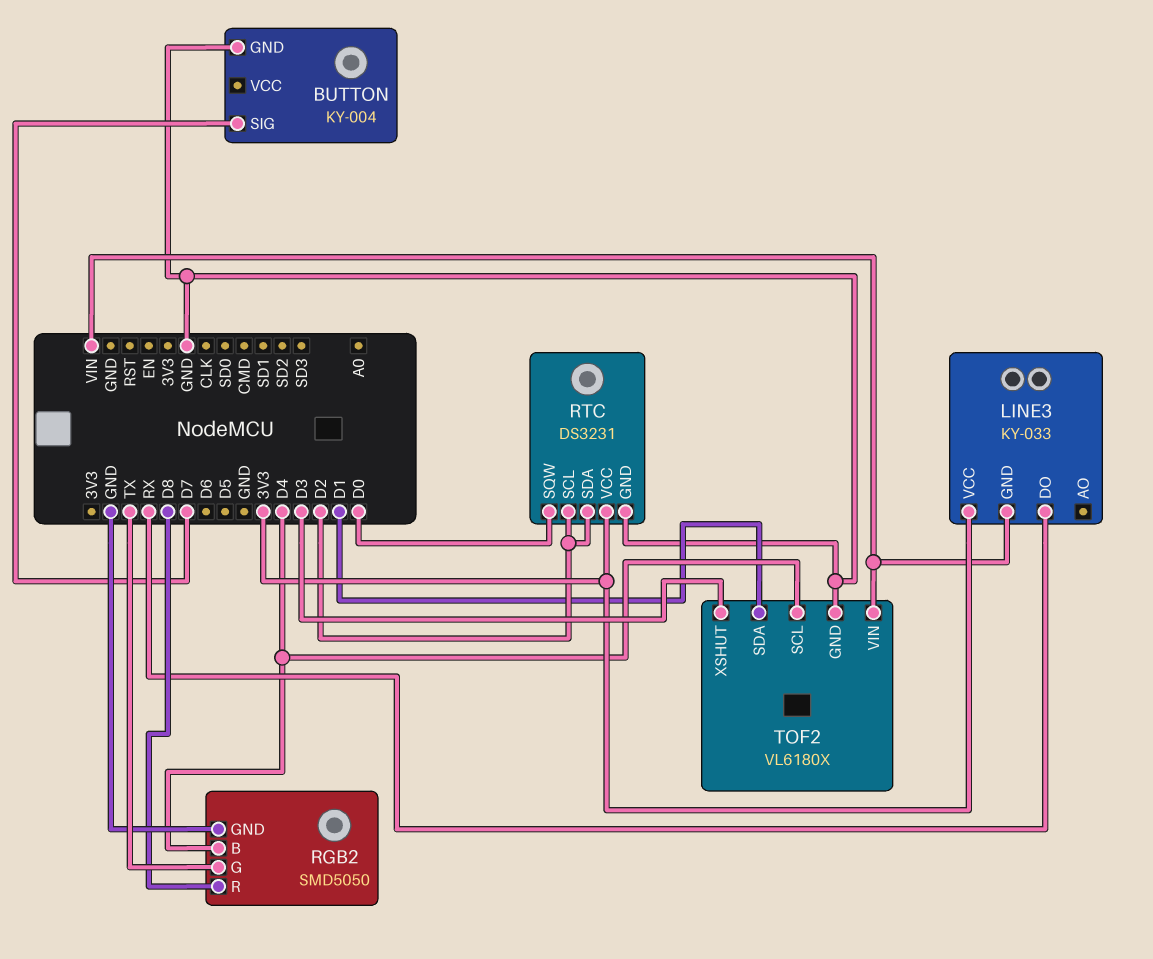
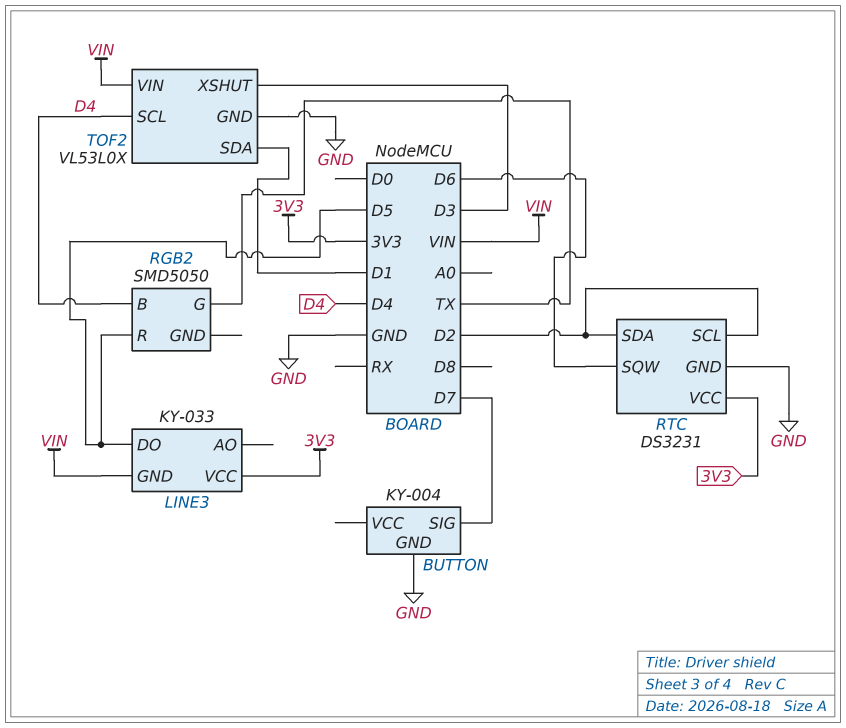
LINE3 pin DO: RX -> D5
RGB2 pin GND: GND -> none
RGB2 pin R: D8 -> D5
RTC pin SQW: D0 -> D6
TOF2: VL6180X -> VL53L0X

